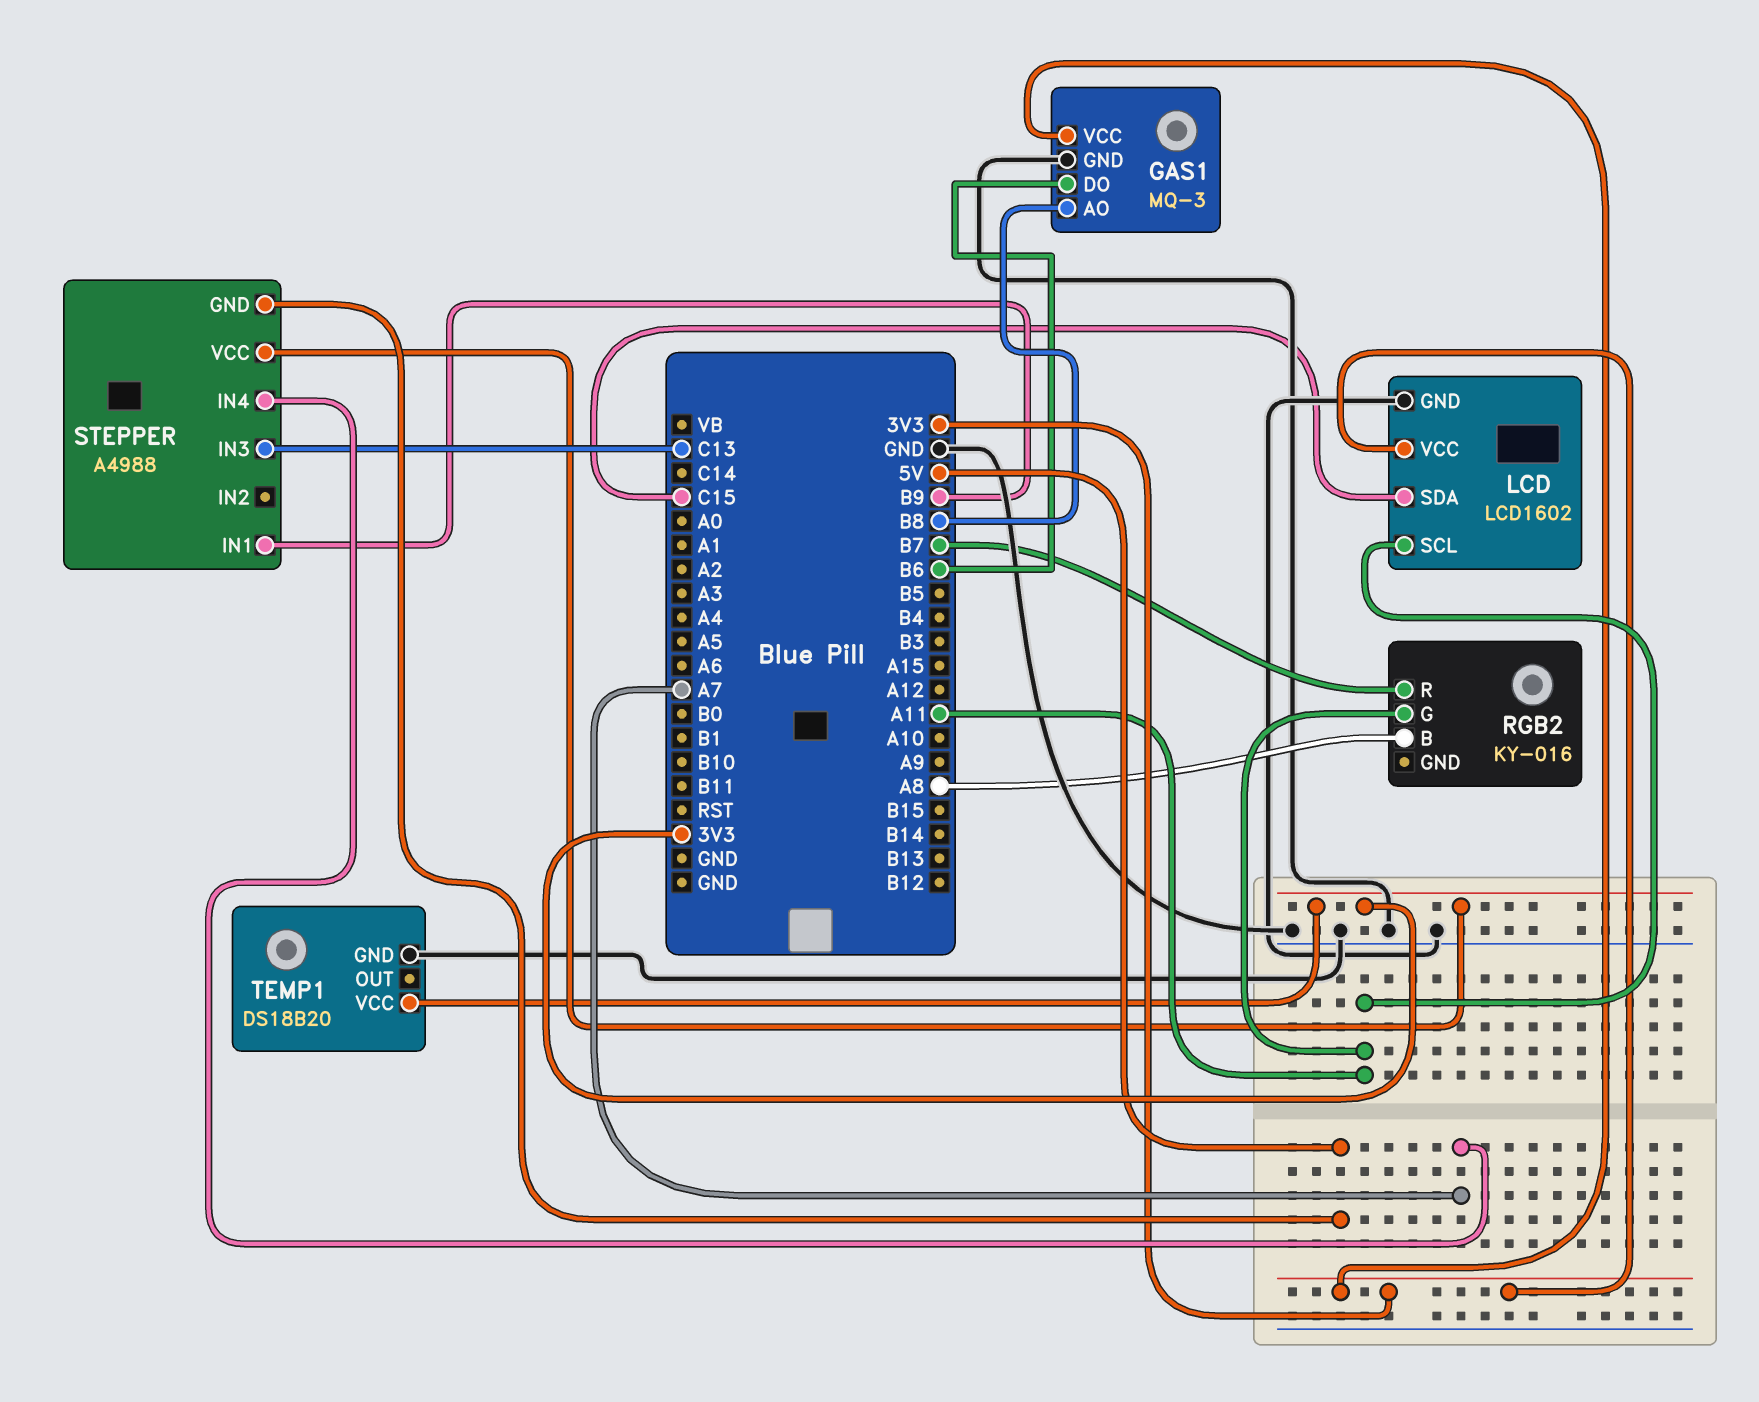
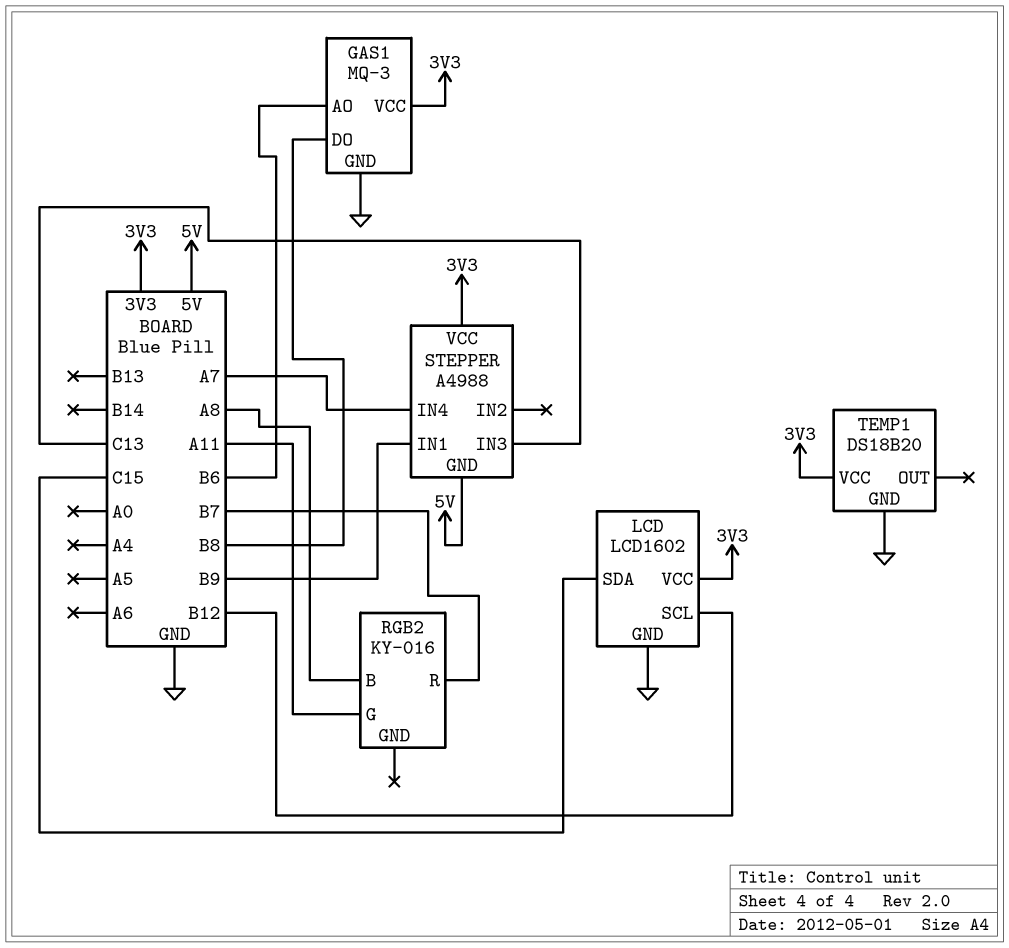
GAS1 pin AO: B8 -> B6
GAS1 pin DO: B6 -> B8
LCD pin SCL: A11 -> B12

